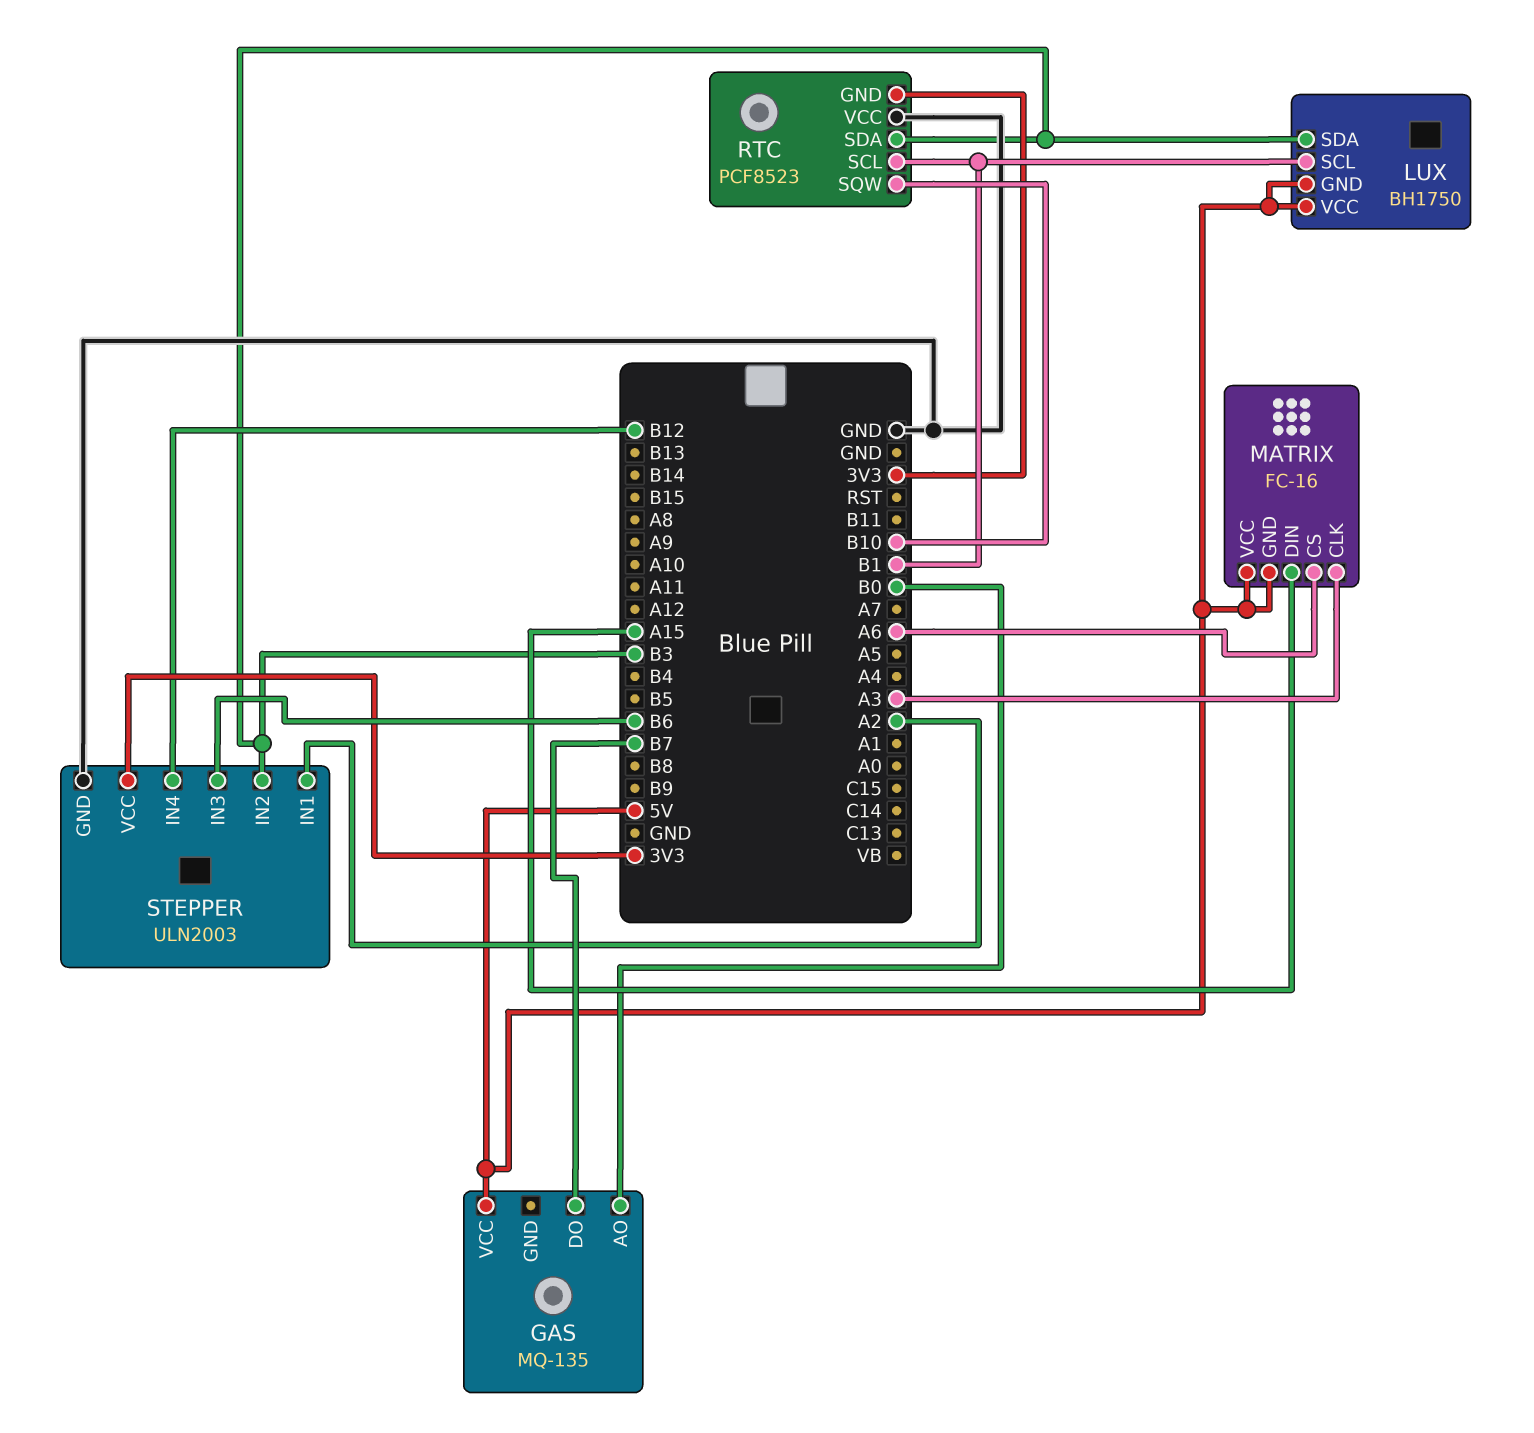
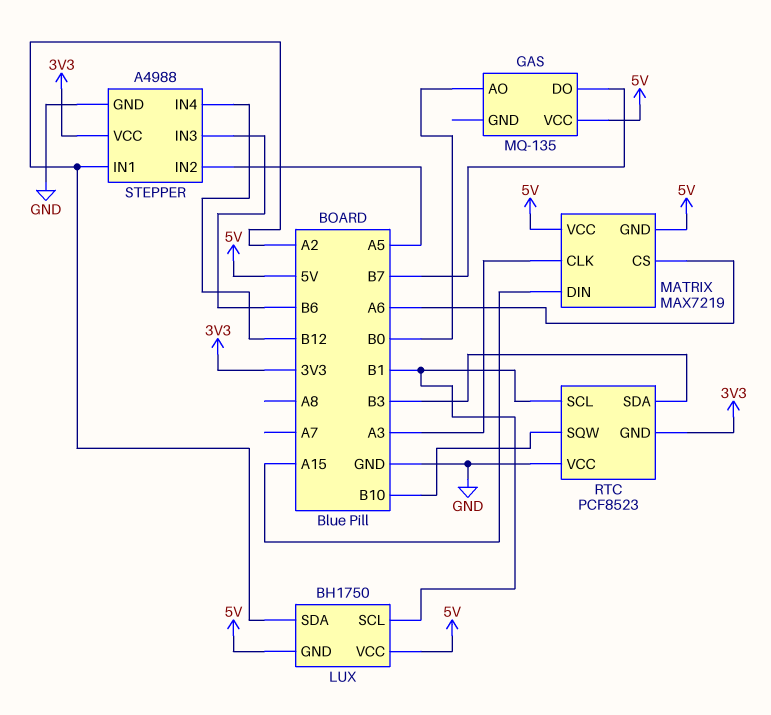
LUX pin SDA: B3 -> A2
MATRIX: FC-16 -> MAX7219
STEPPER: ULN2003 -> A4988
STEPPER pin IN2: B3 -> A5

